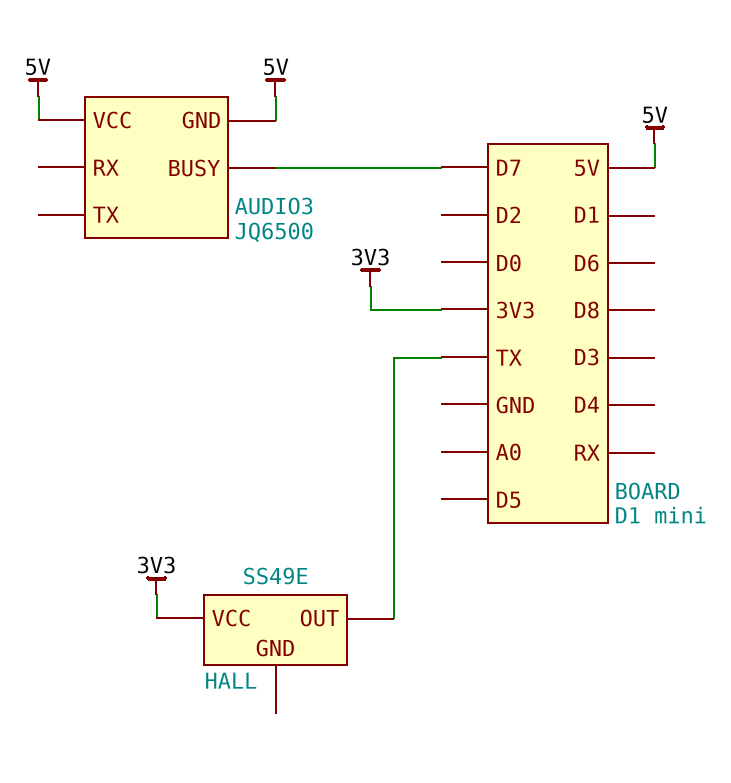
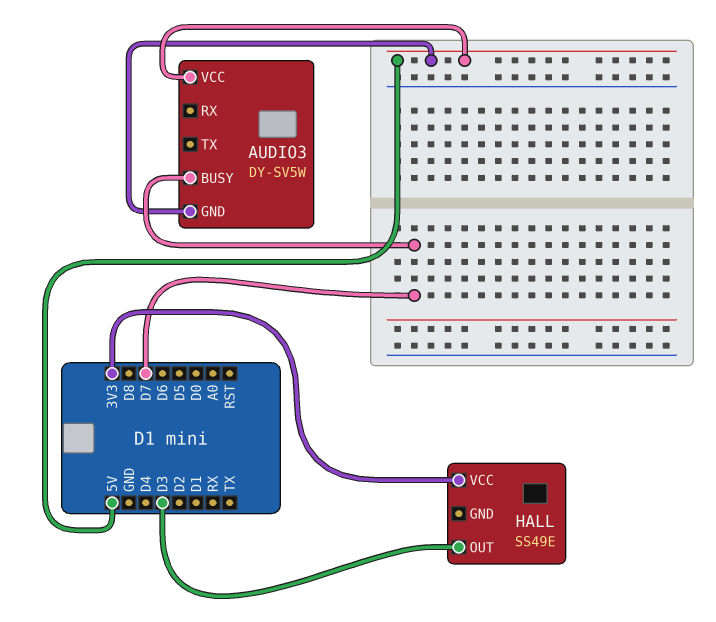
AUDIO3: JQ6500 -> DY-SV5W
HALL pin OUT: TX -> D3

